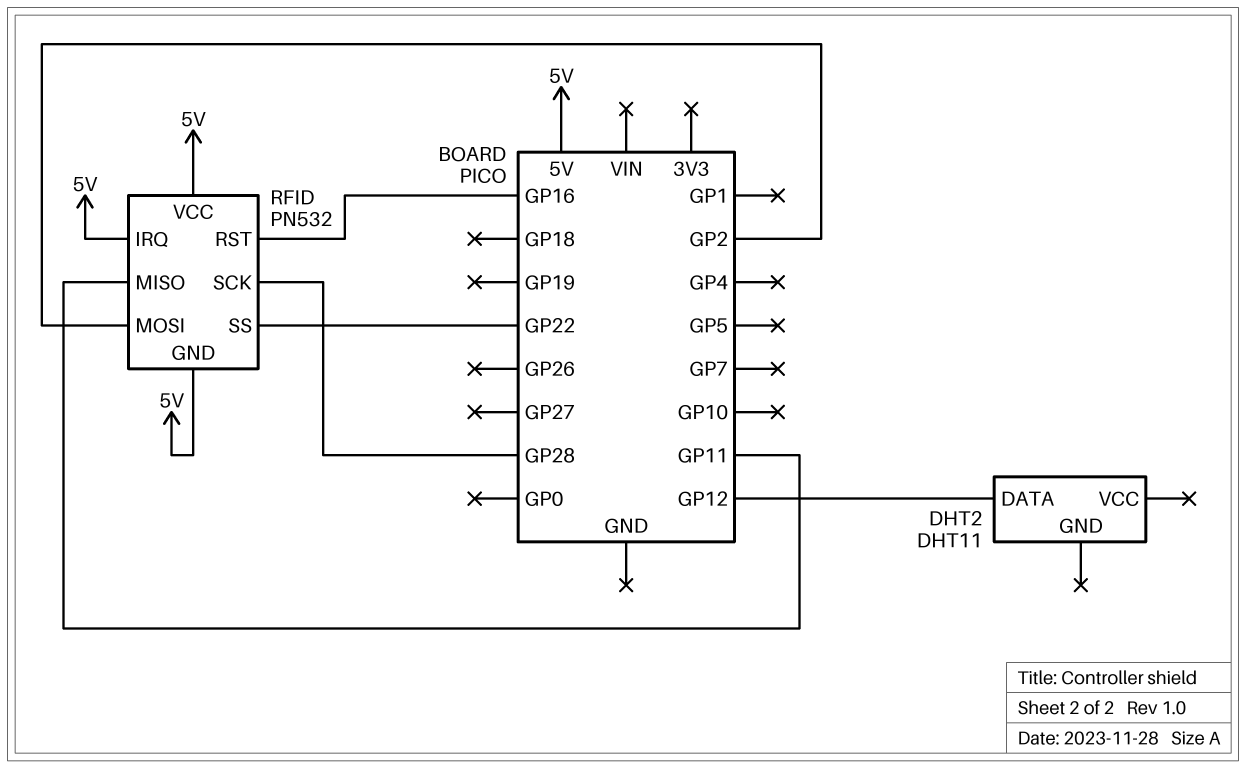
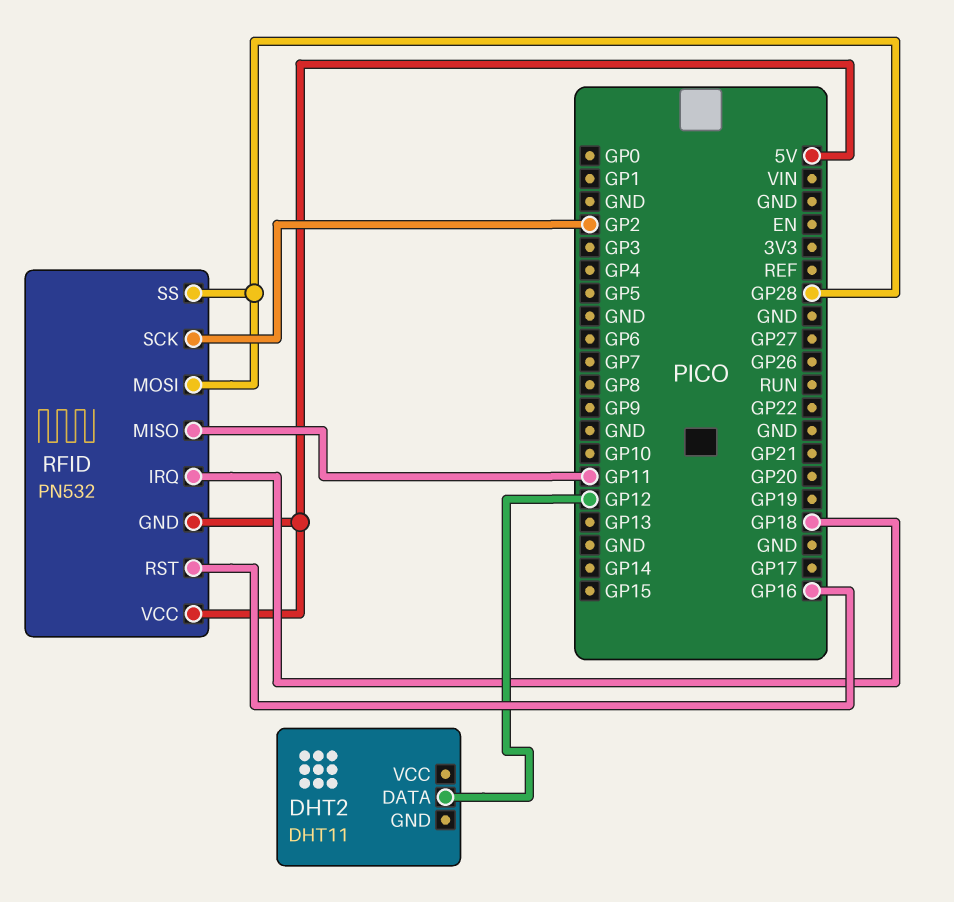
RFID pin IRQ: 5V -> GP18
RFID pin MOSI: GP2 -> GP28
RFID pin SCK: GP28 -> GP2
RFID pin SS: GP22 -> GP28

